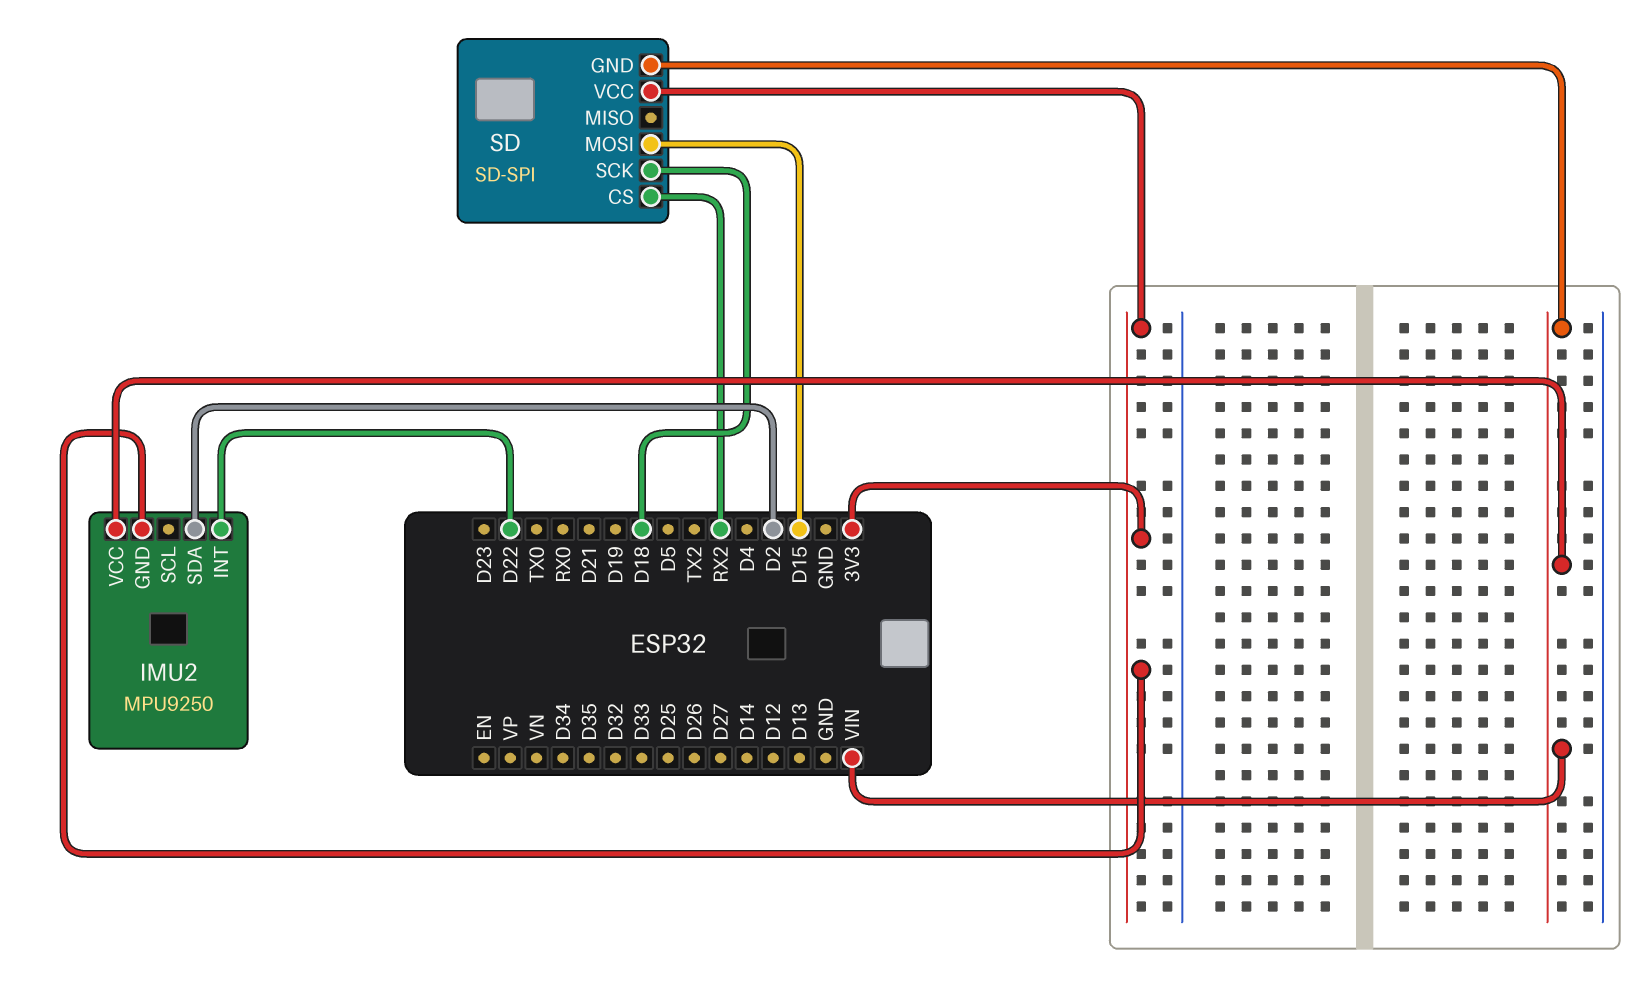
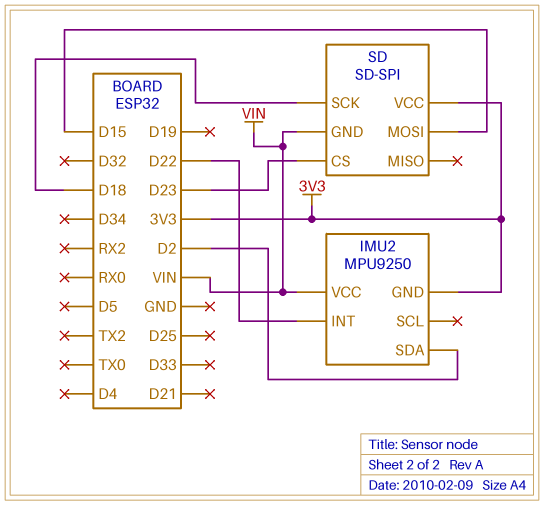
SD pin CS: RX2 -> D23

